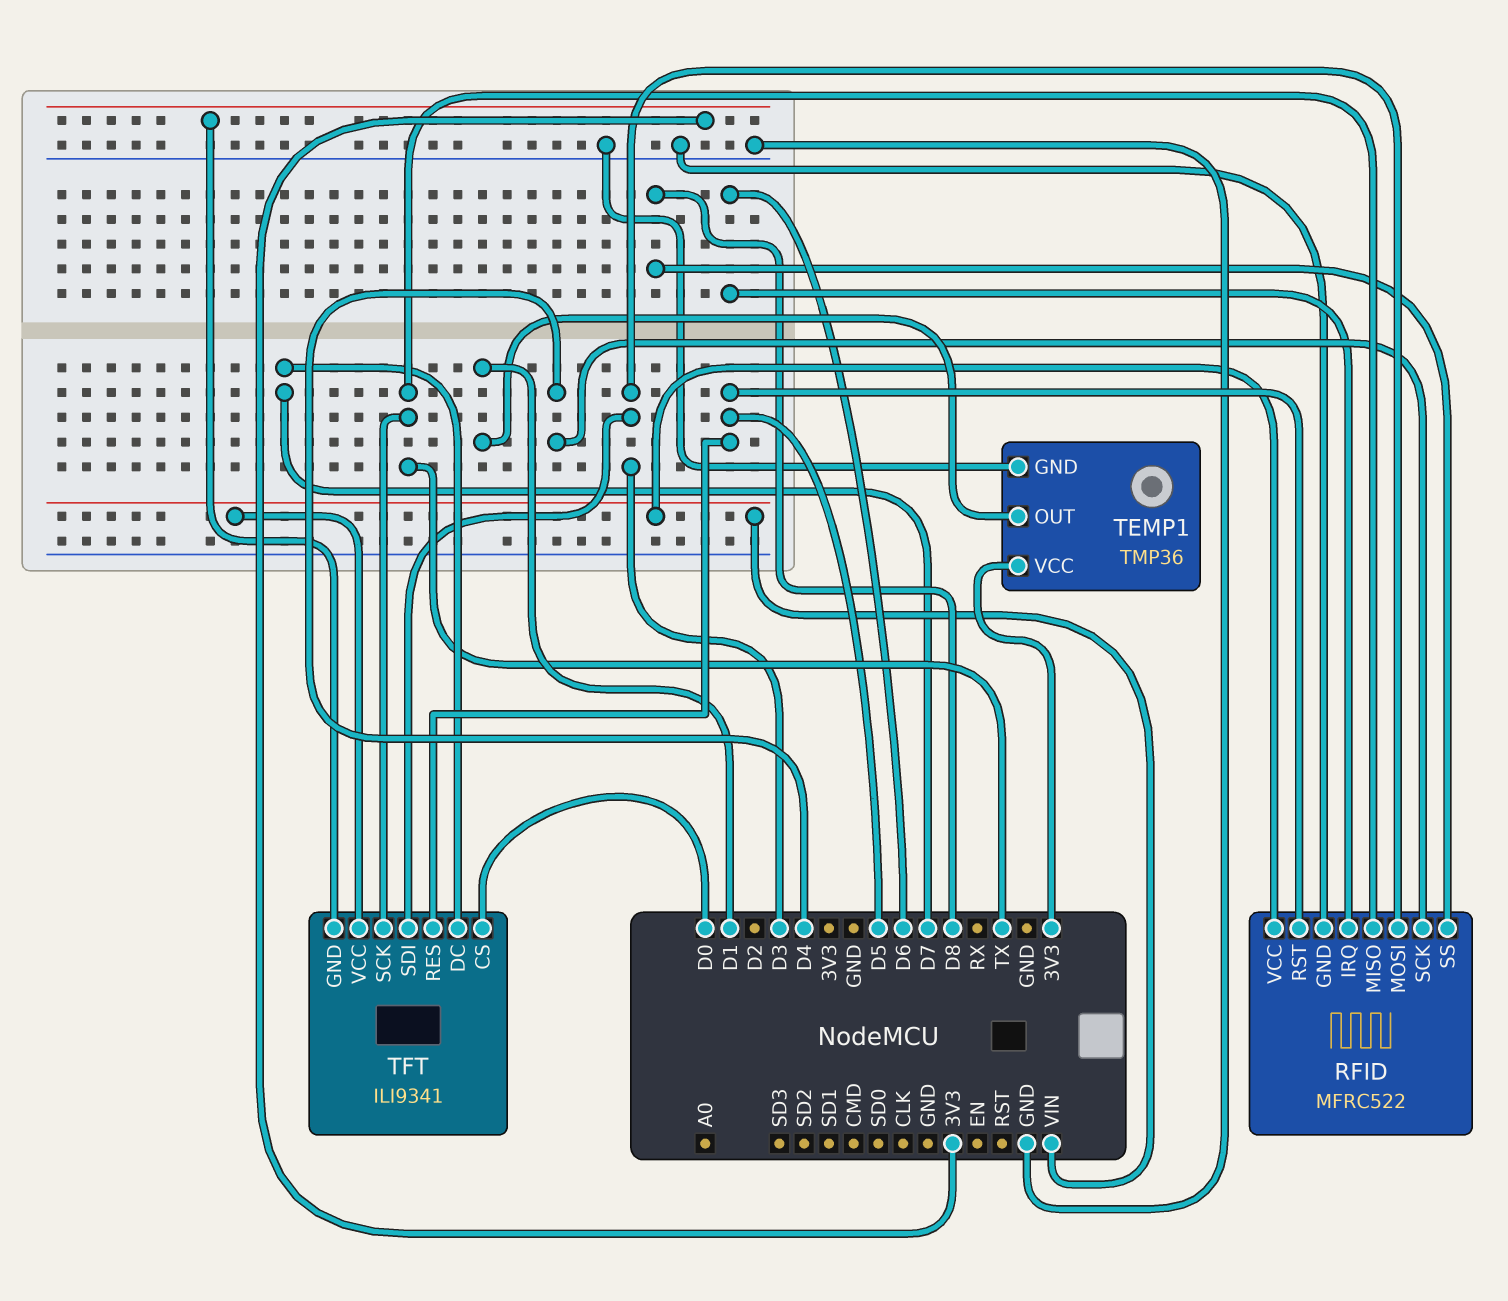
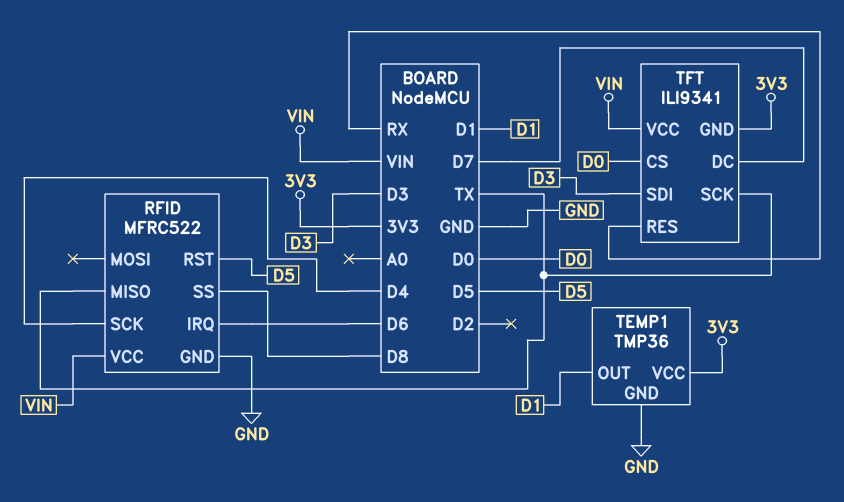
RFID pin MOSI: D3 -> none
TFT pin RES: D5 -> RX

